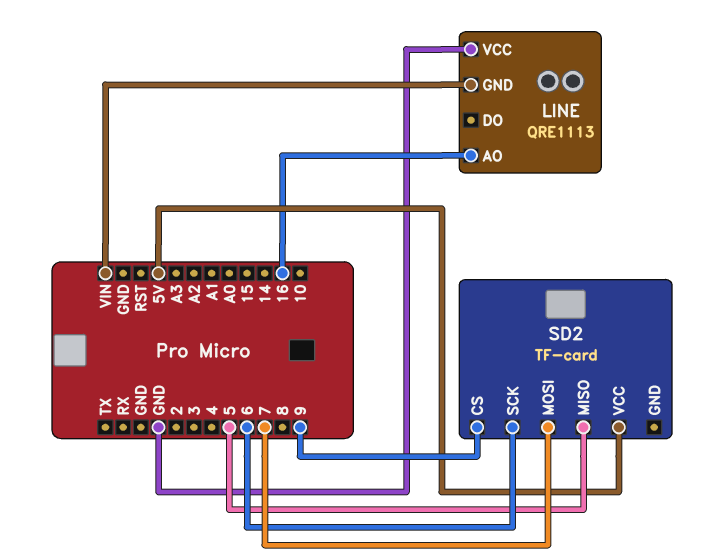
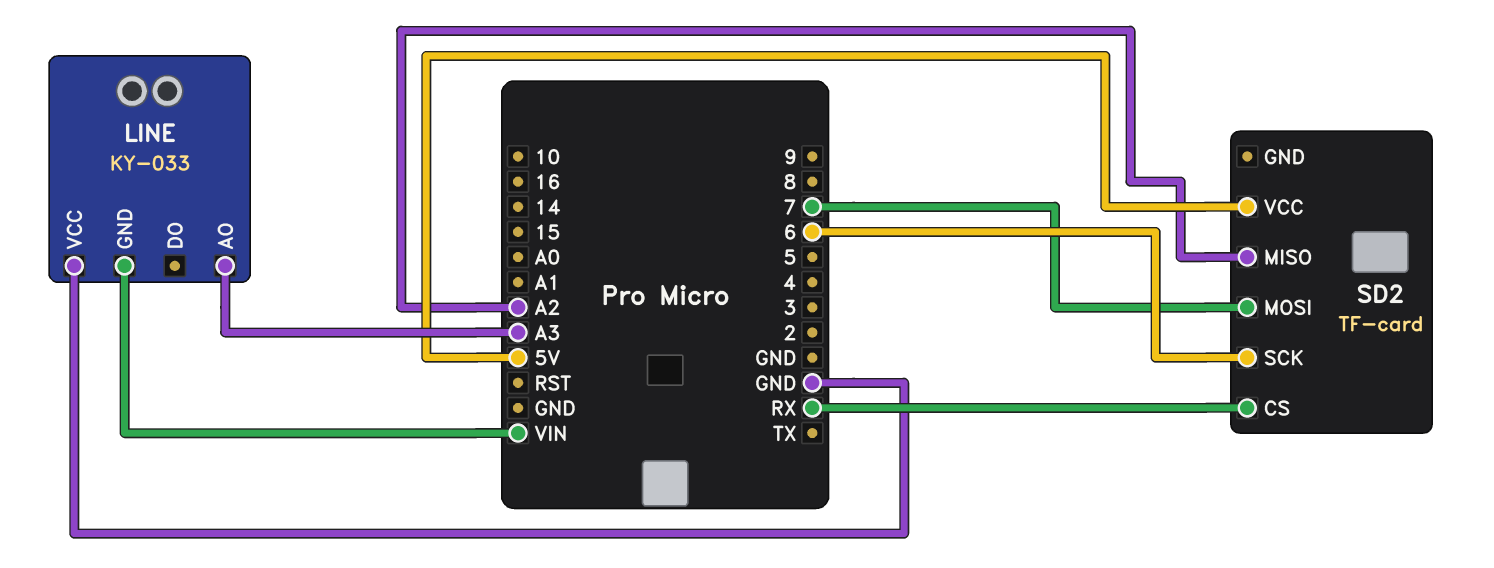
LINE: QRE1113 -> KY-033
LINE pin AO: 16 -> A3
SD2 pin CS: 9 -> RX
SD2 pin MISO: 5 -> A2

